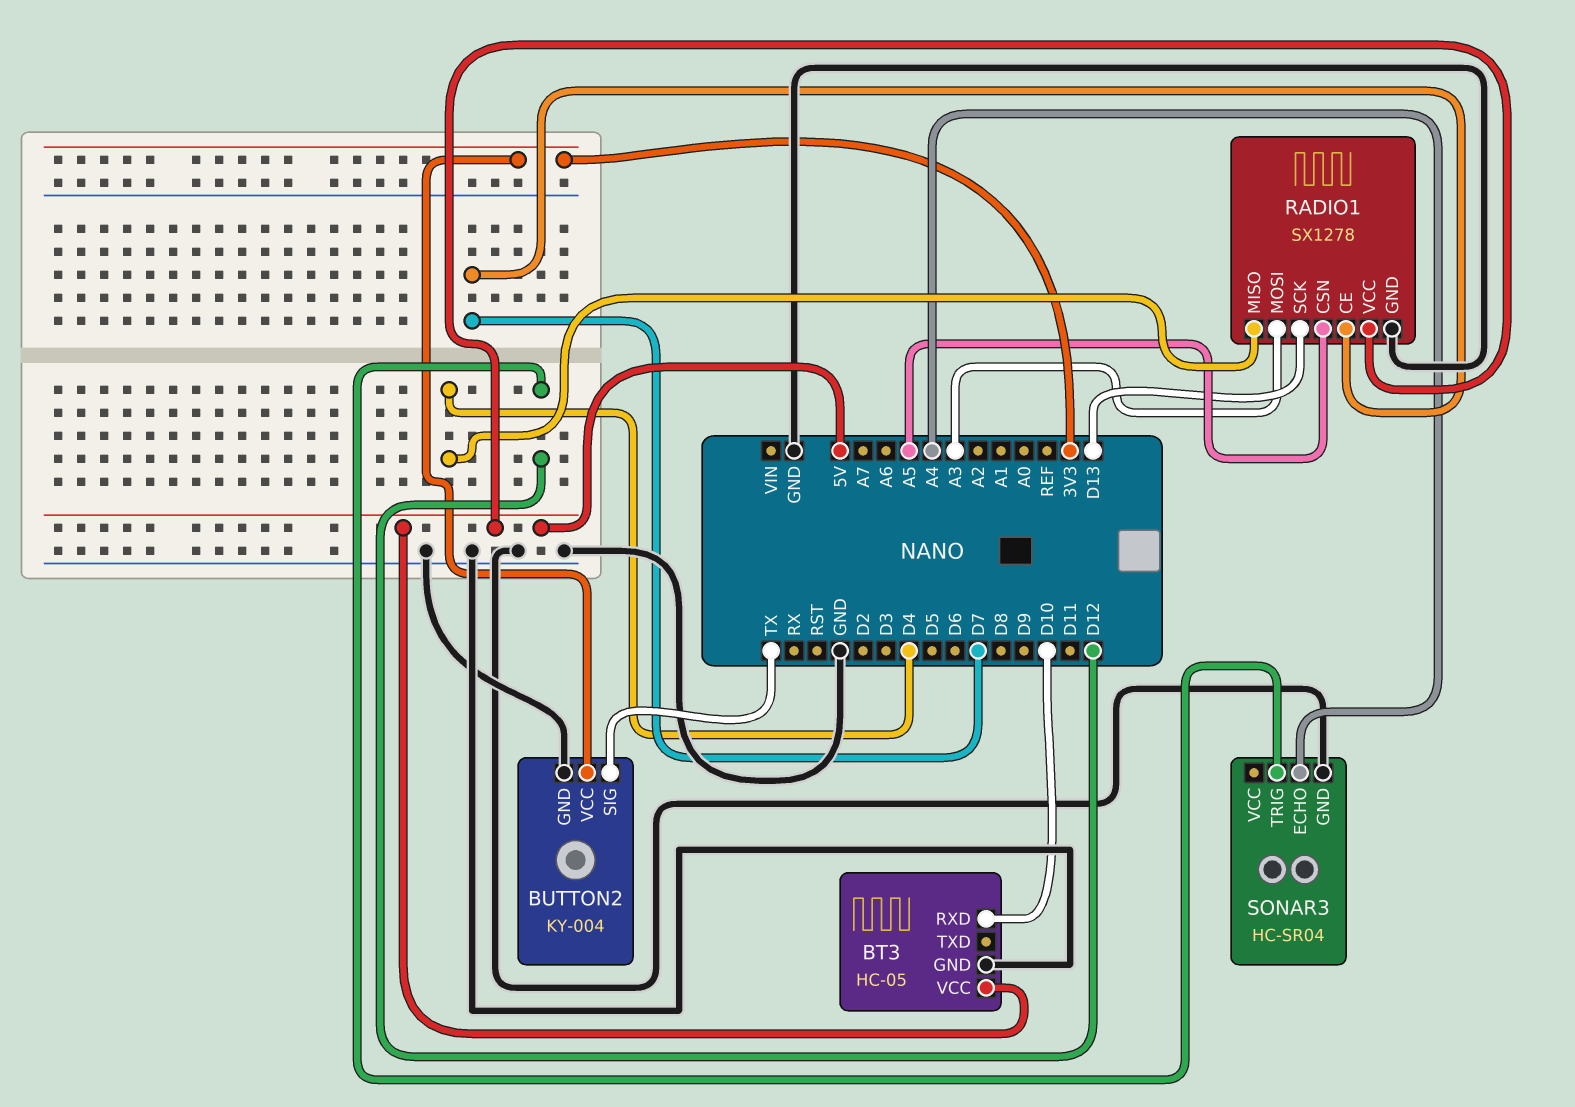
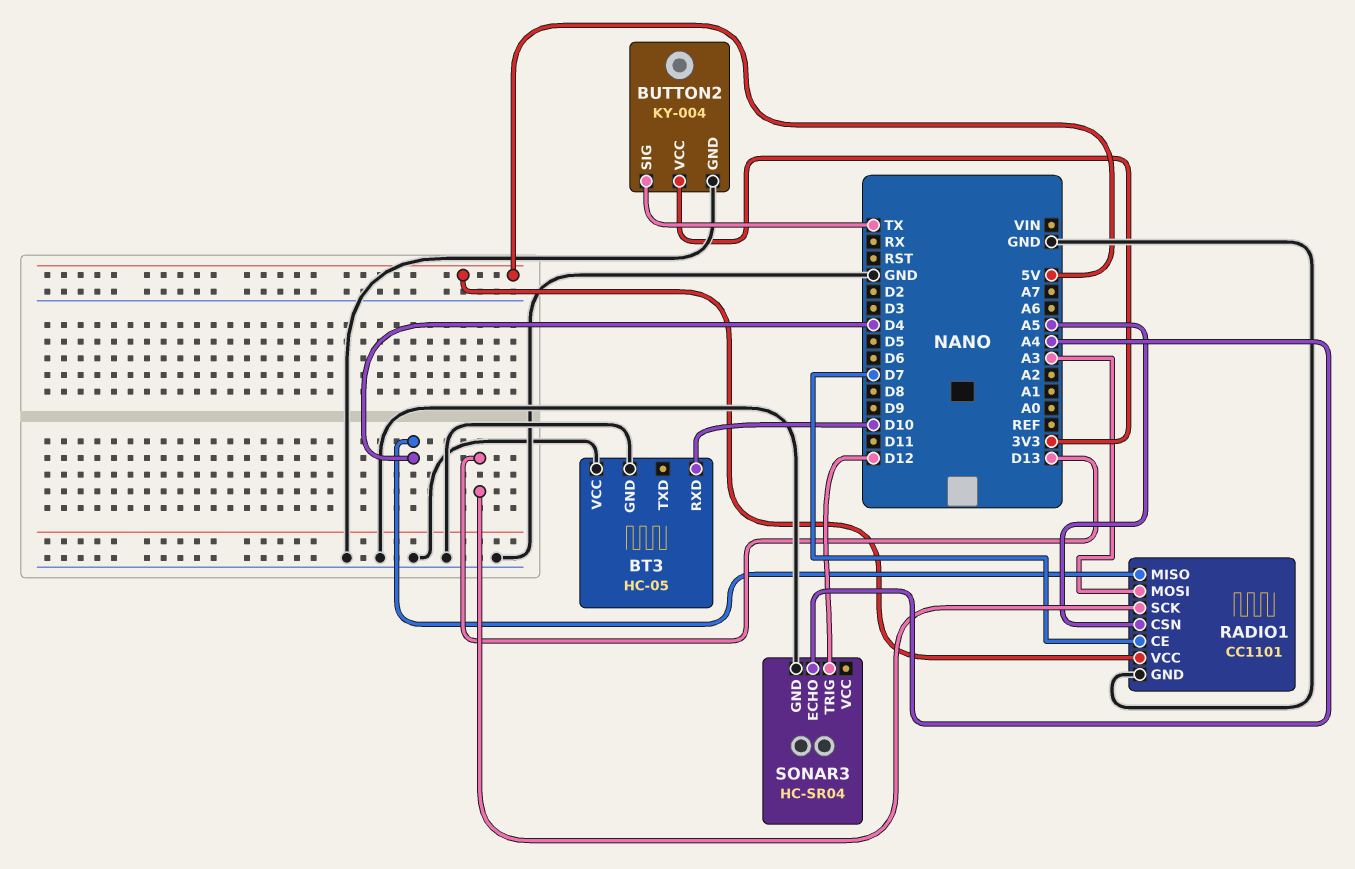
BT3 pin VCC: 5V -> GND
RADIO1: SX1278 -> CC1101

